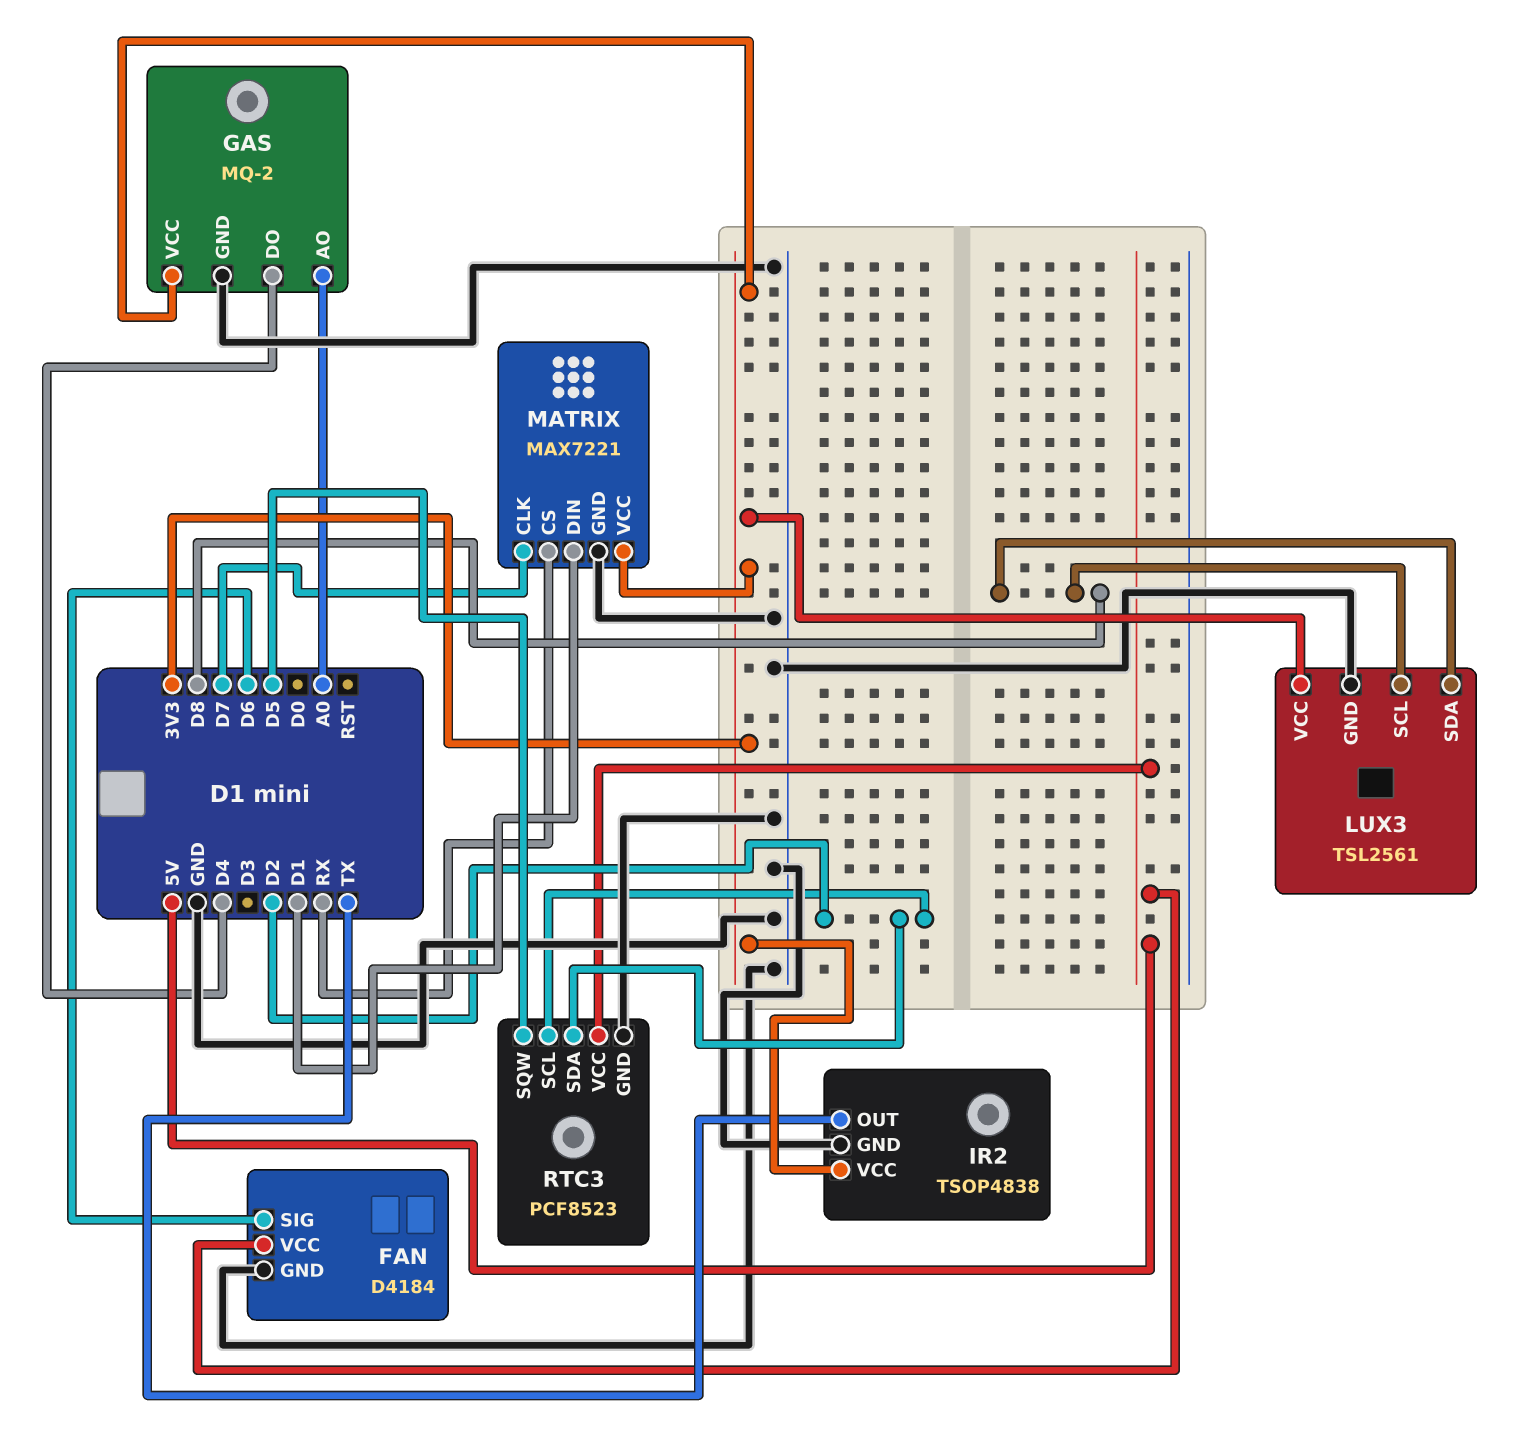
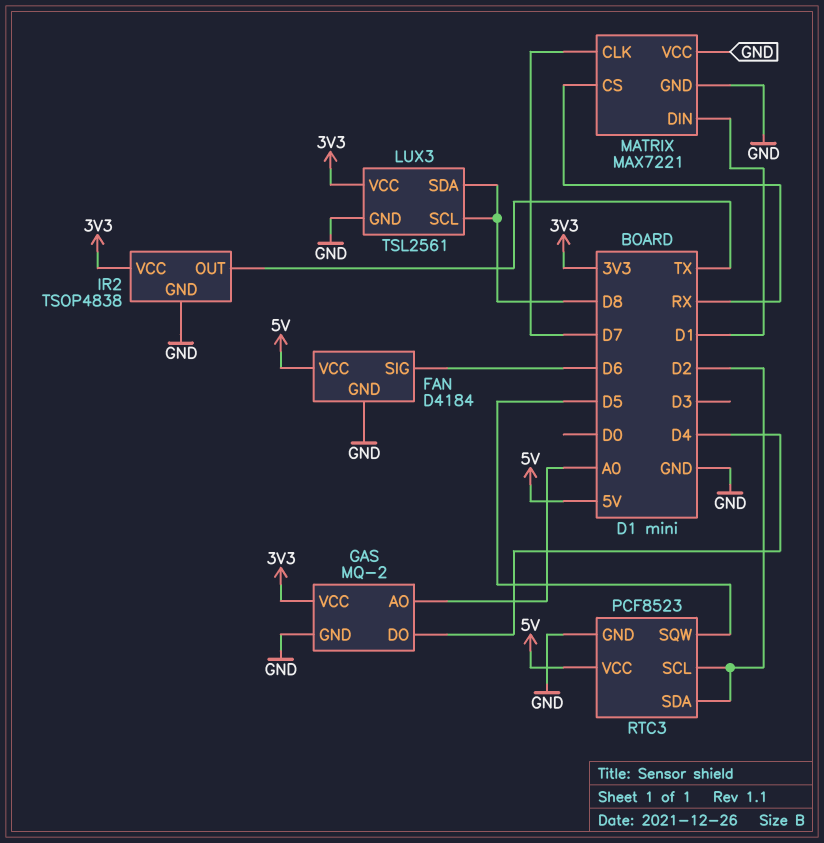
MATRIX pin VCC: 3V3 -> GND

